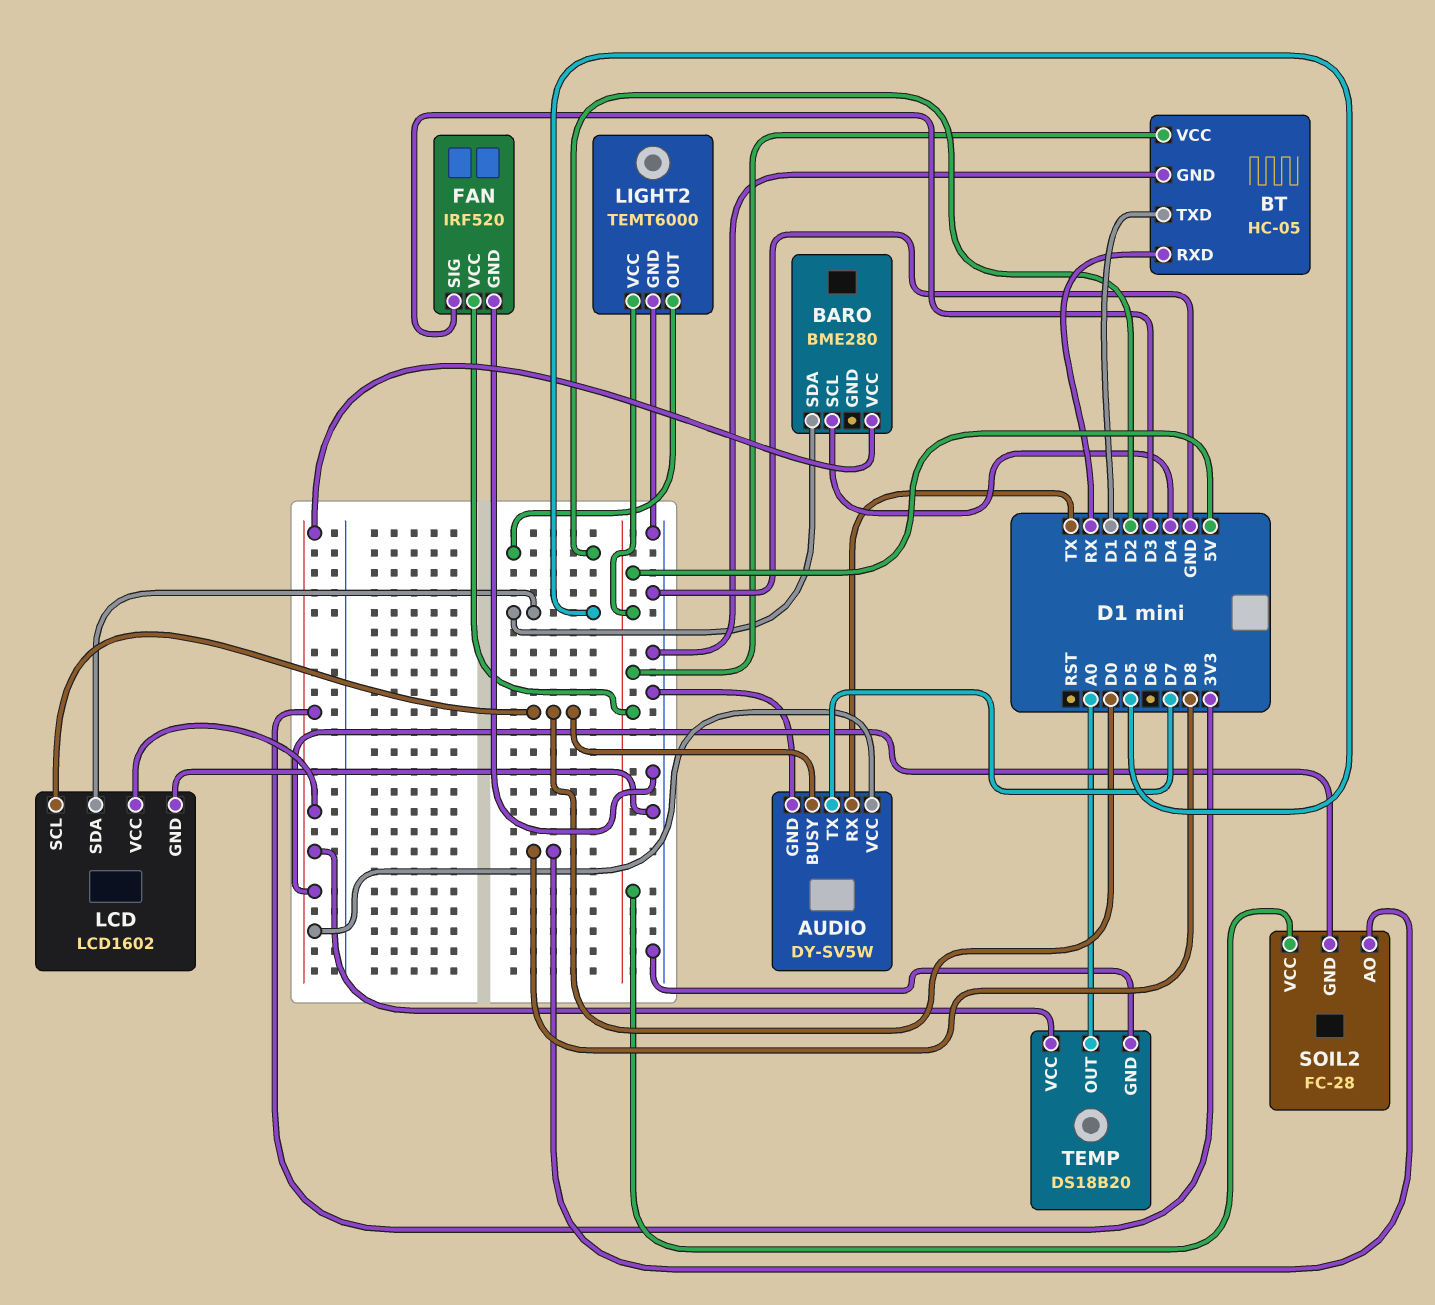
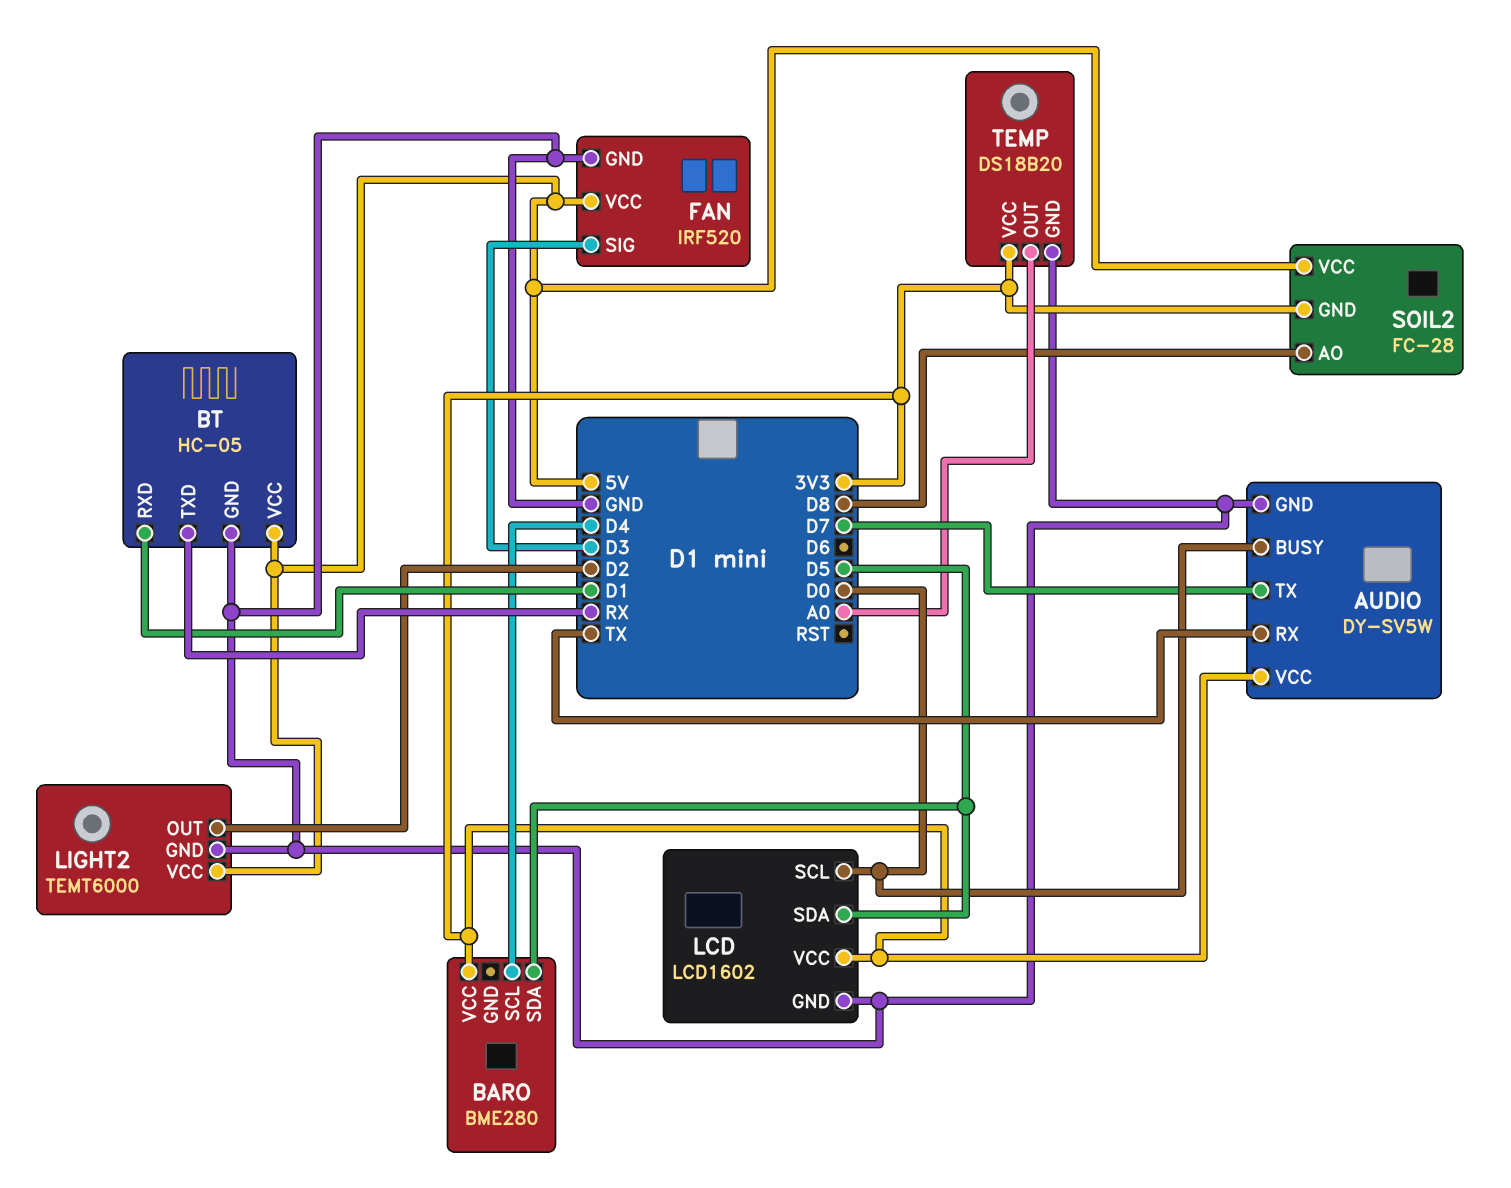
BT pin RXD: RX -> D1
BT pin TXD: D1 -> RX

